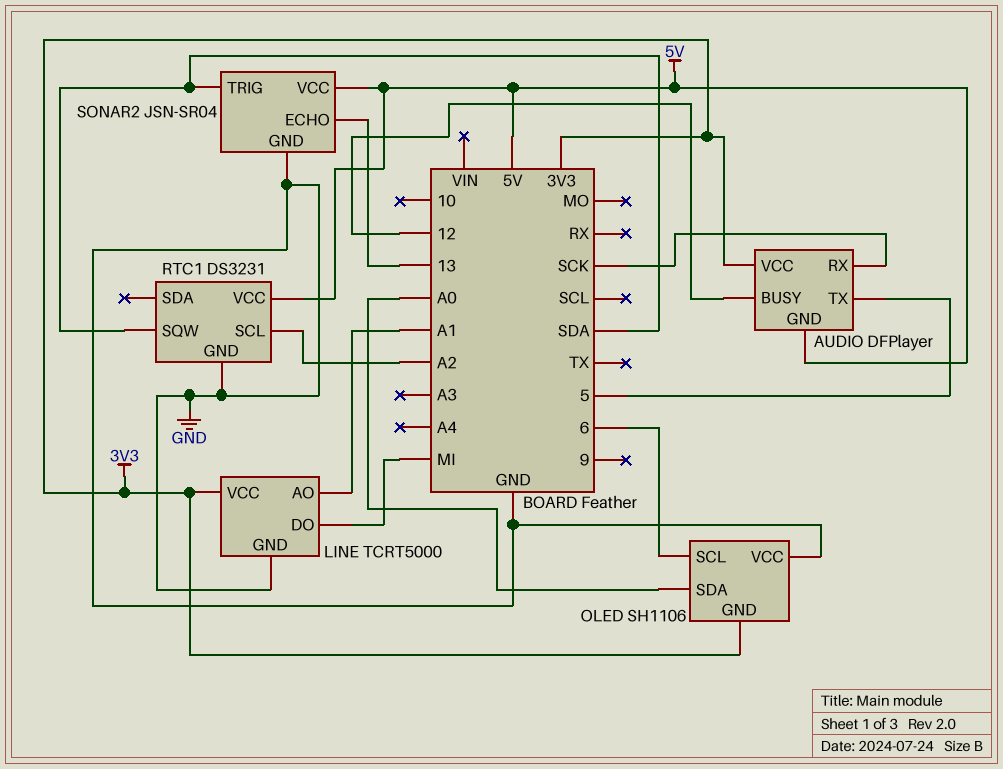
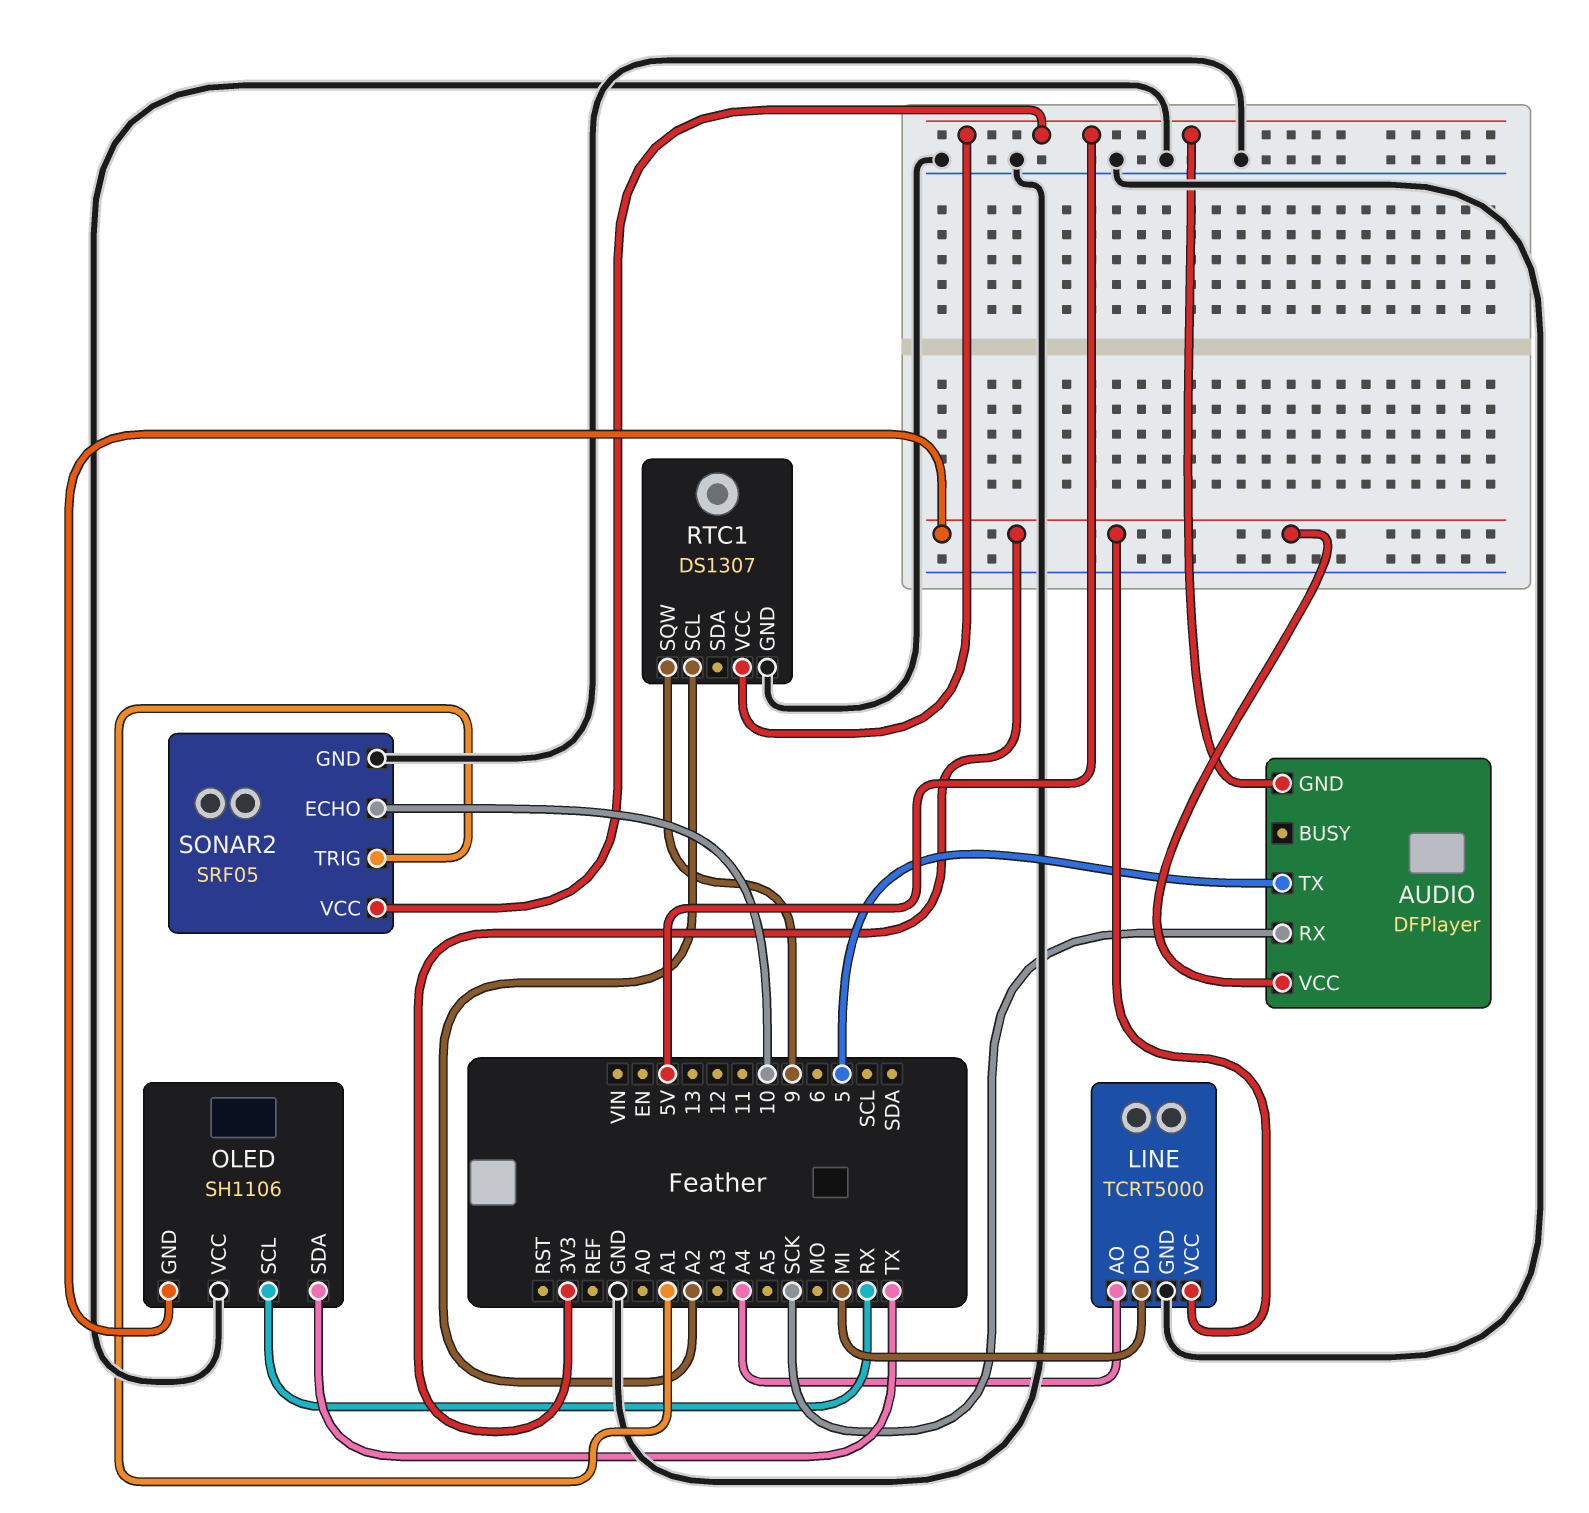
AUDIO pin BUSY: 12 -> none
LINE pin AO: A1 -> A4
OLED pin SCL: 6 -> RX
OLED pin SDA: A0 -> TX
RTC1: DS3231 -> DS1307
RTC1 pin SQW: SDA -> 9
SONAR2: JSN-SR04 -> SRF05
SONAR2 pin ECHO: 13 -> 10
SONAR2 pin TRIG: SDA -> A1

